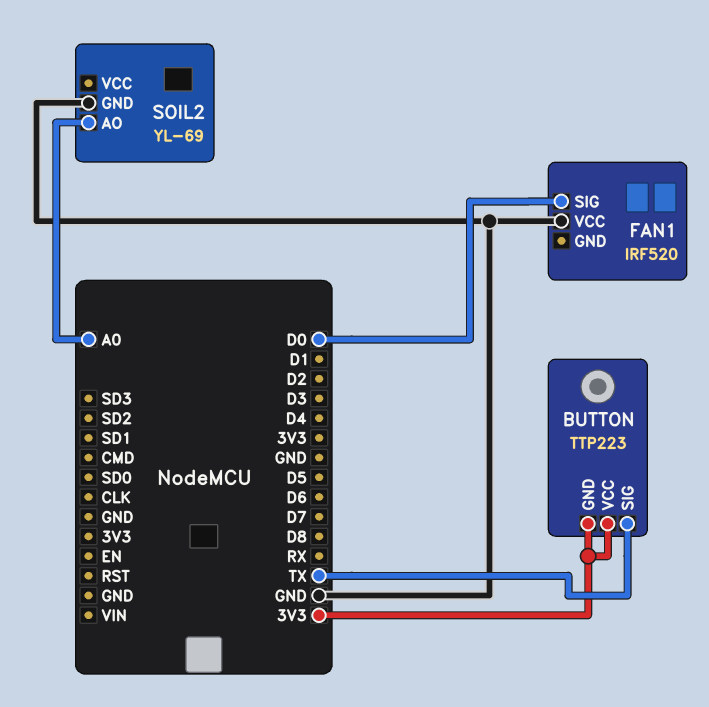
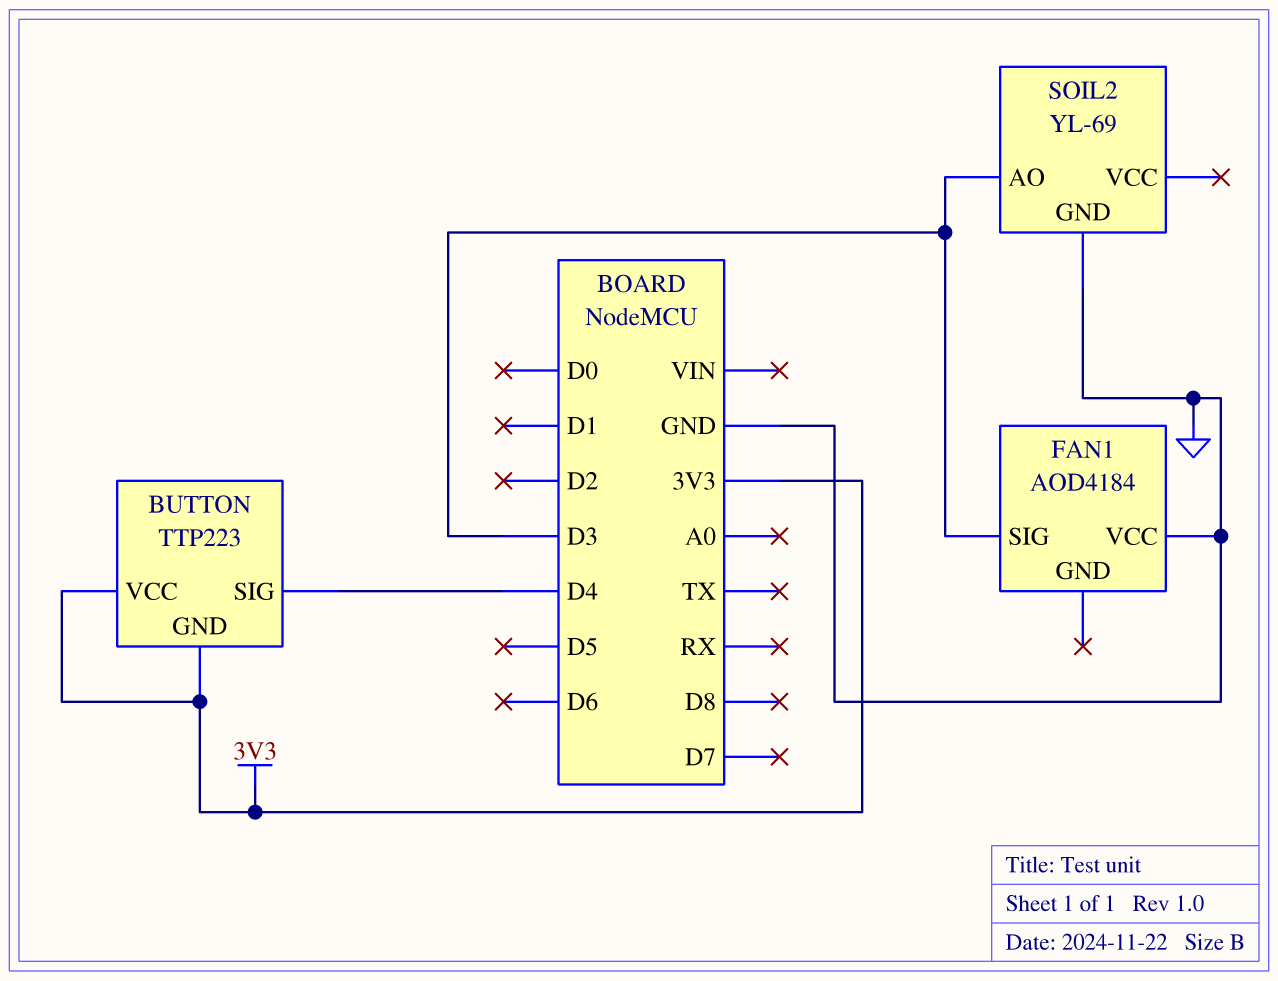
BUTTON pin SIG: TX -> D4
FAN1: IRF520 -> AOD4184
FAN1 pin SIG: D0 -> D3
SOIL2 pin AO: A0 -> D3

